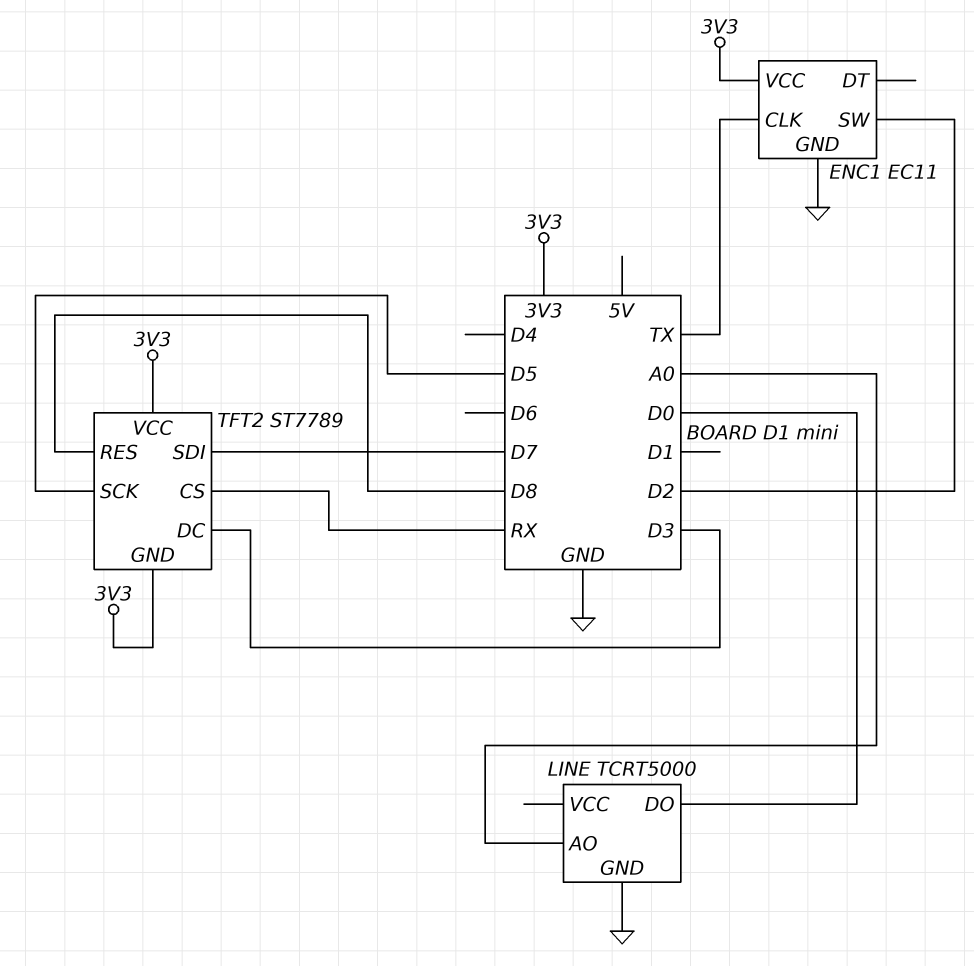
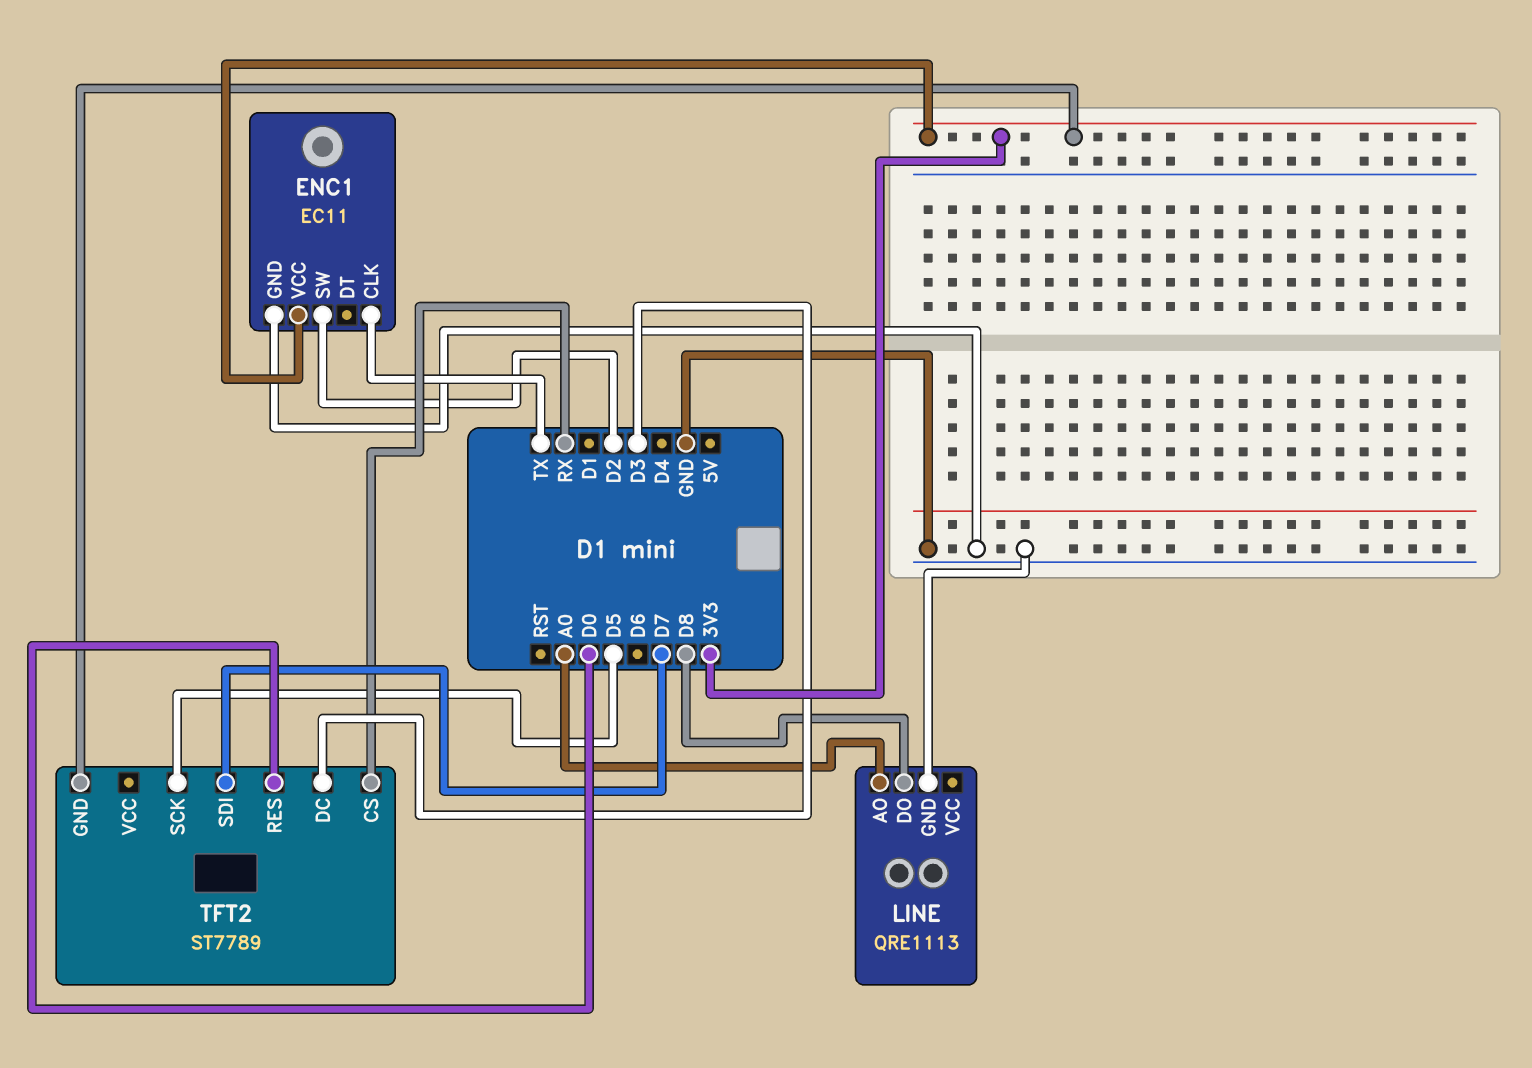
LINE: TCRT5000 -> QRE1113
LINE pin DO: D0 -> D8
TFT2 pin RES: D8 -> D0
TFT2 pin VCC: 3V3 -> none

